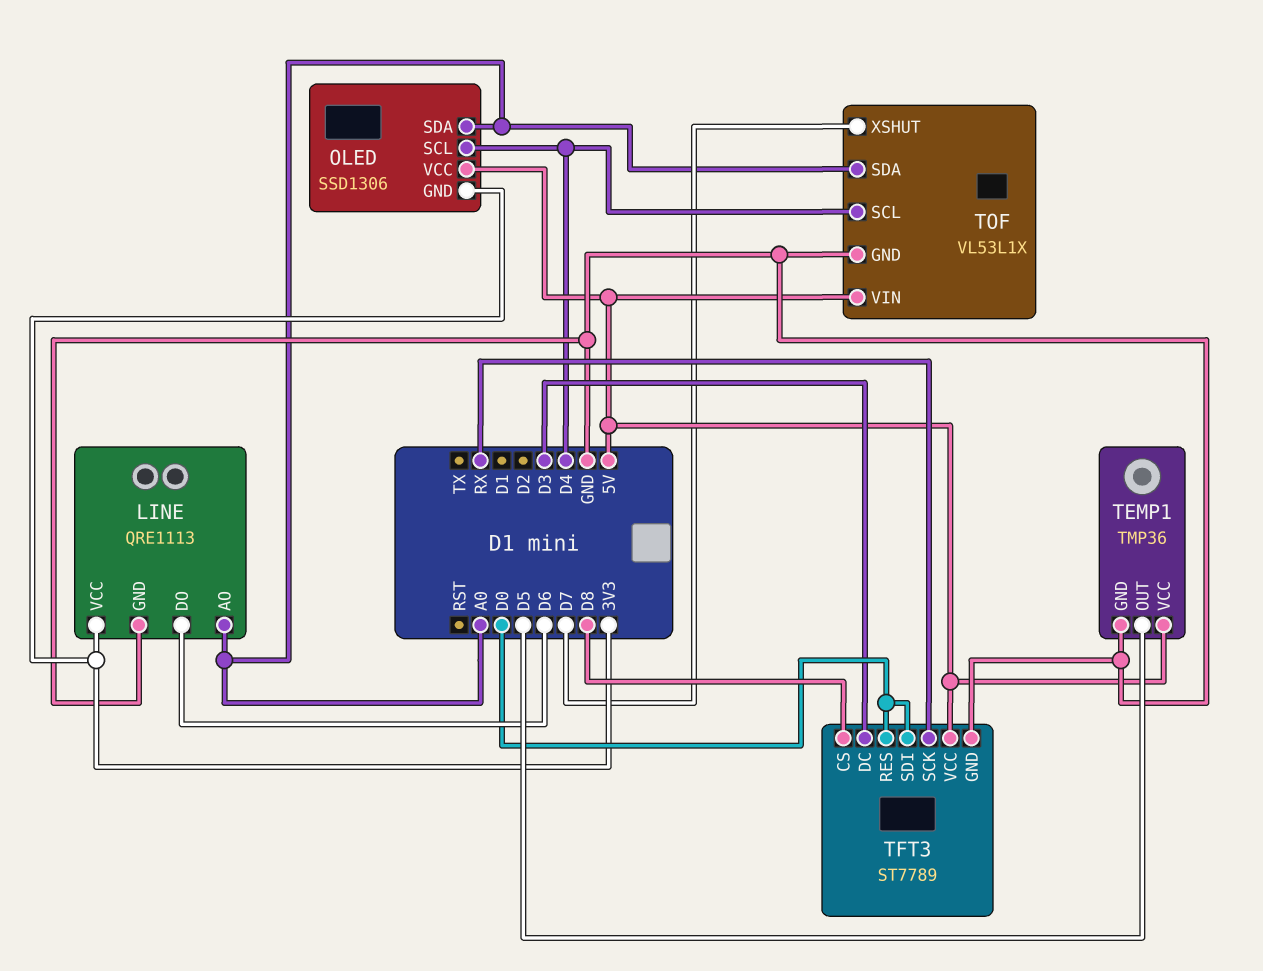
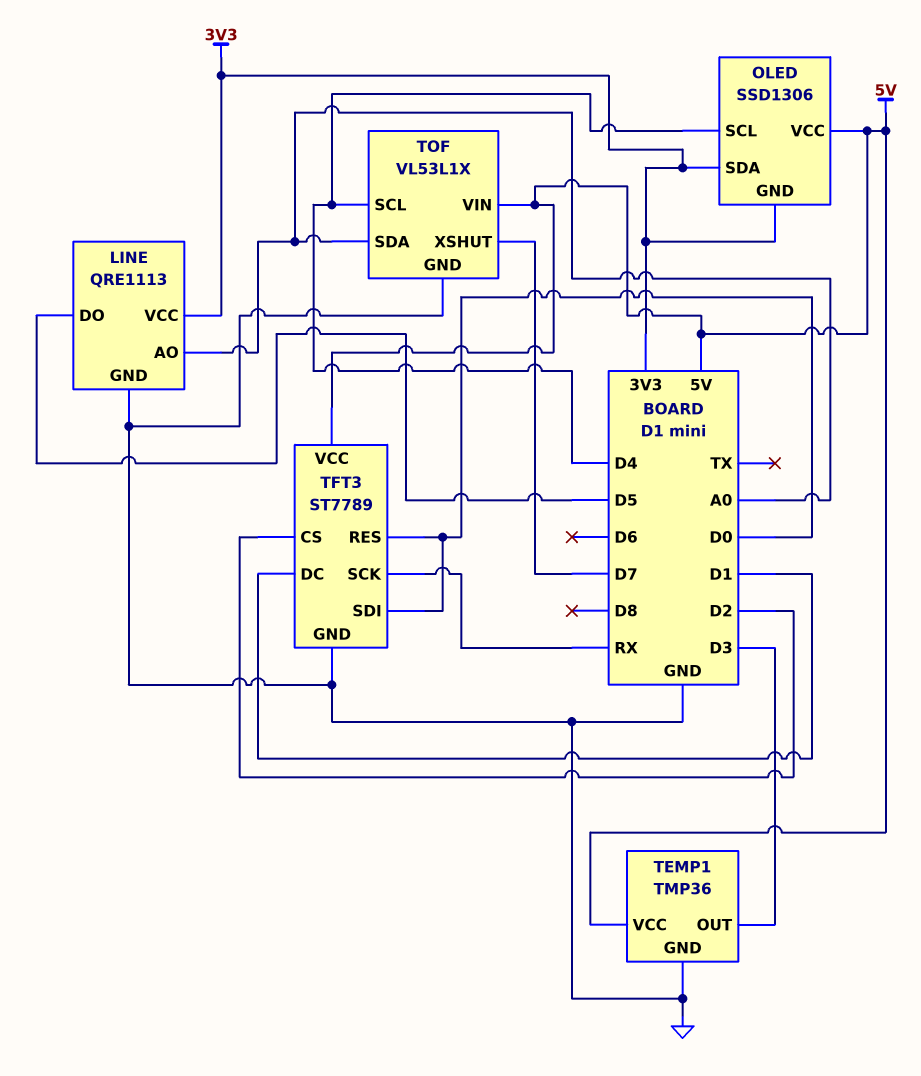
LINE pin DO: D6 -> D5
OLED pin SDA: A0 -> 3V3
TEMP1 pin OUT: D5 -> D3
TFT3 pin CS: D8 -> D2
TFT3 pin DC: D3 -> D1

